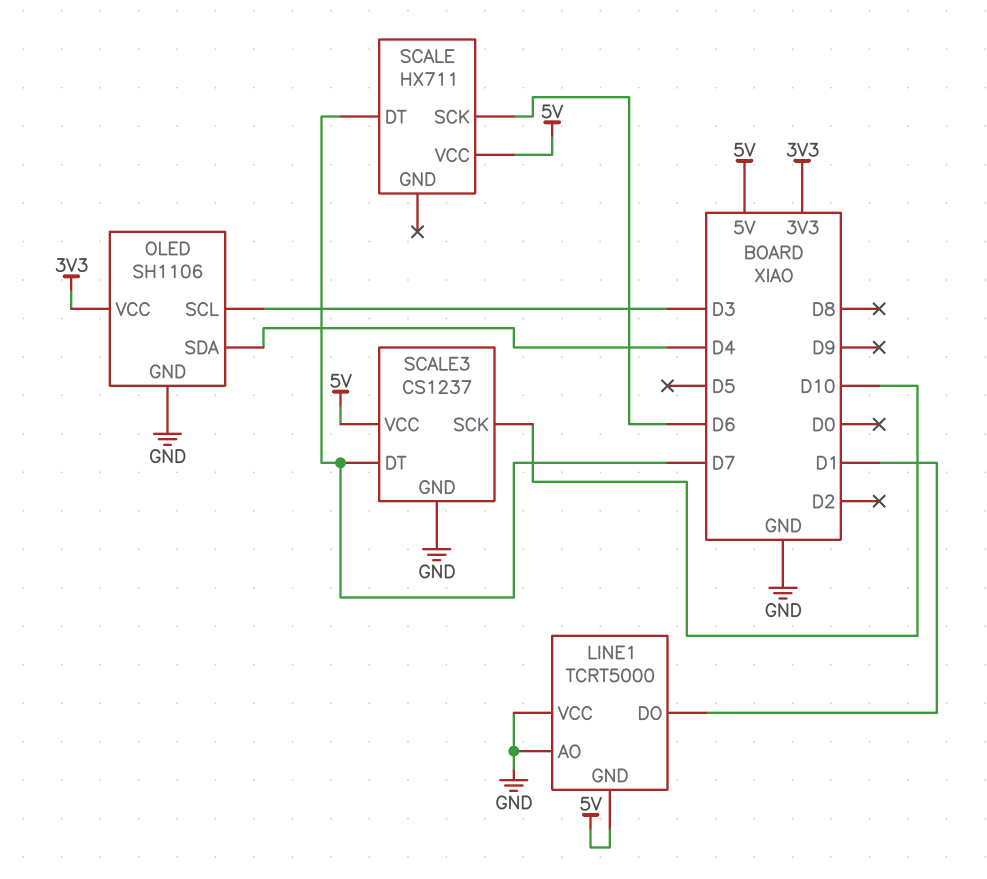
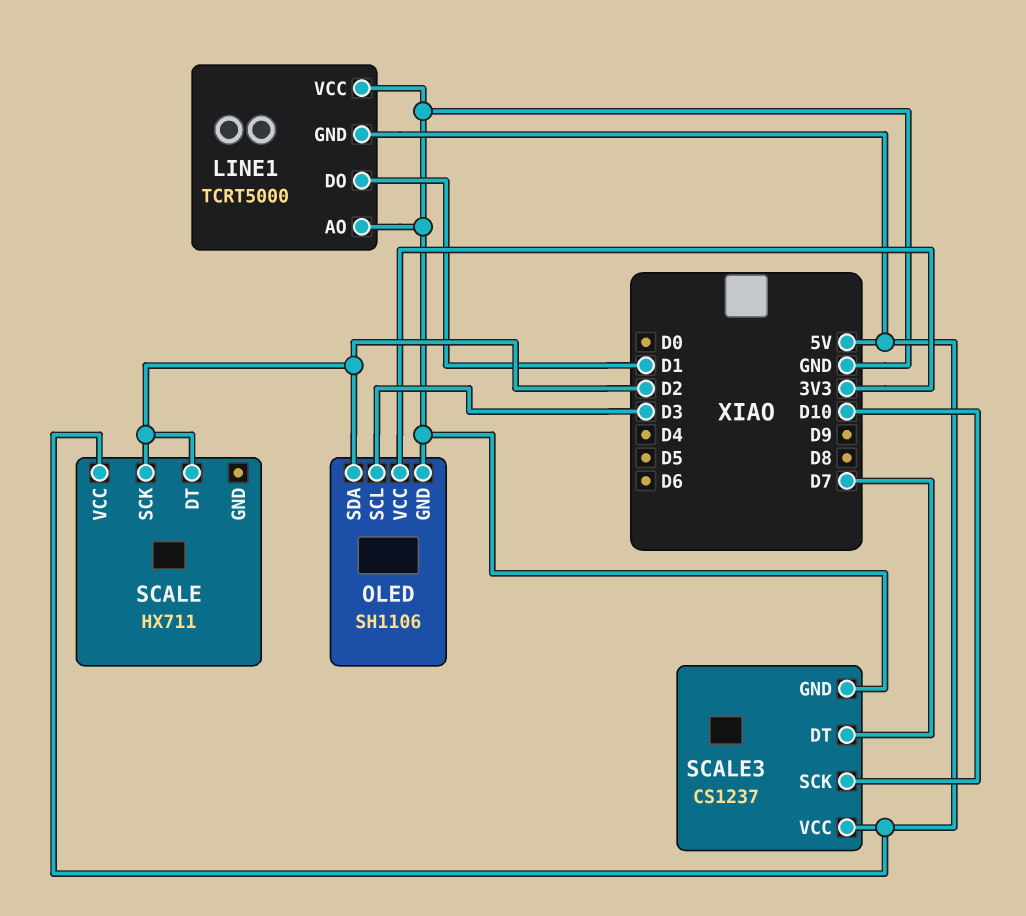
OLED pin SDA: D4 -> D2
SCALE pin DT: D7 -> D2
SCALE pin SCK: D6 -> D2

